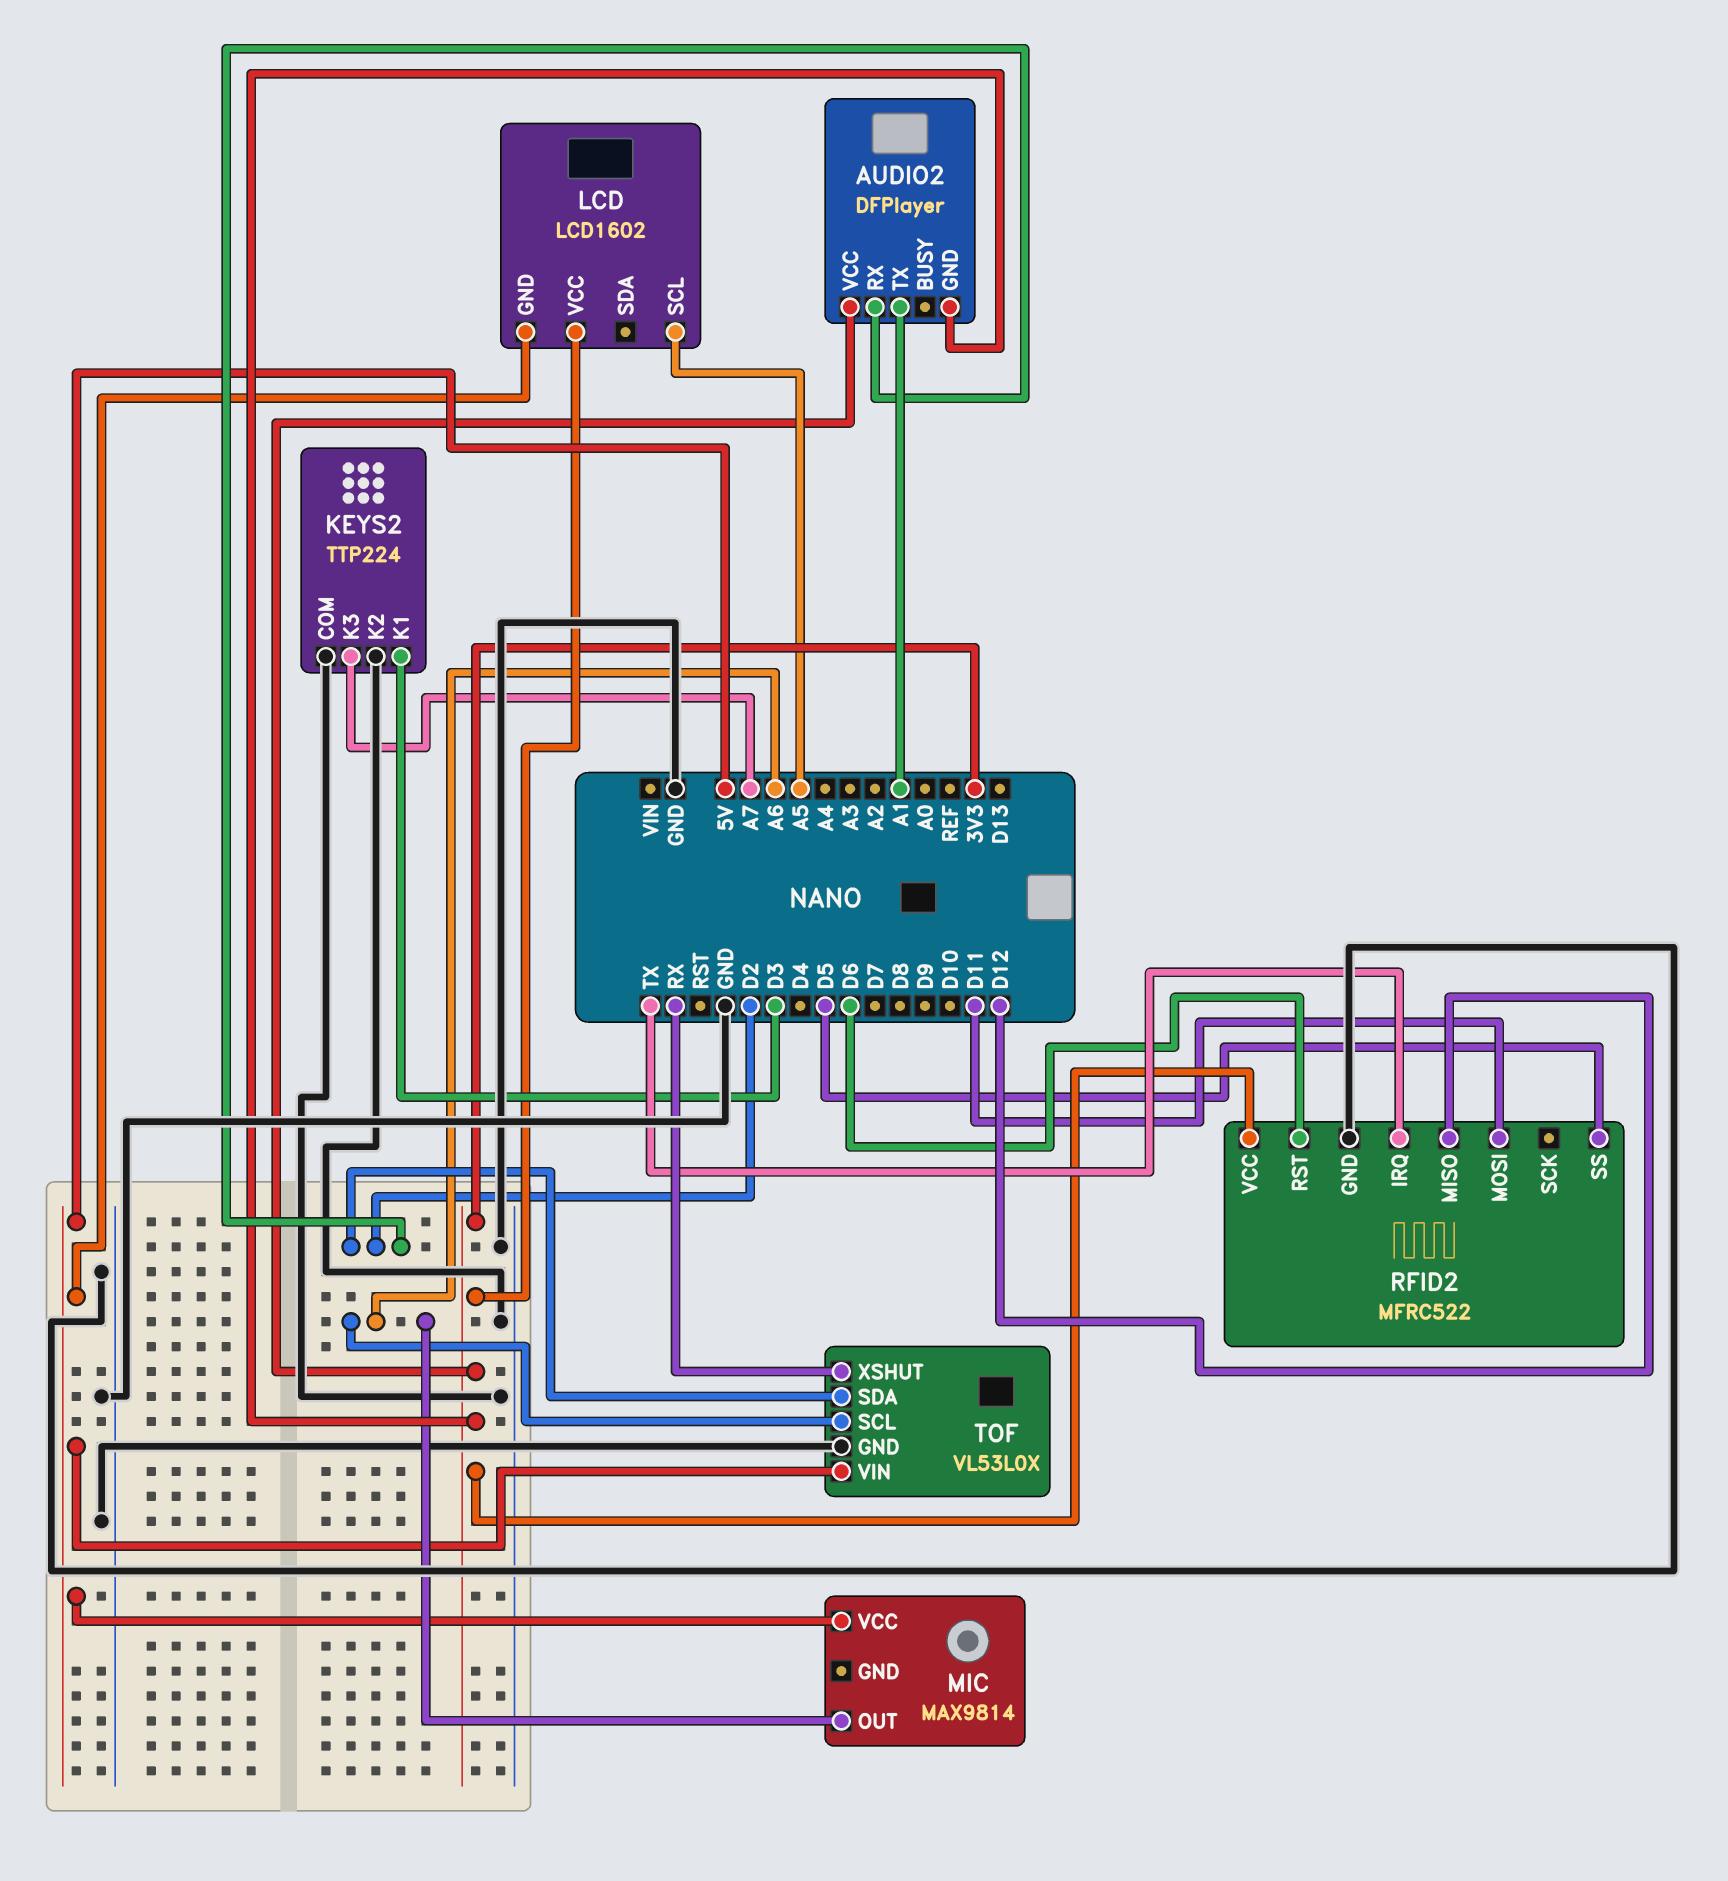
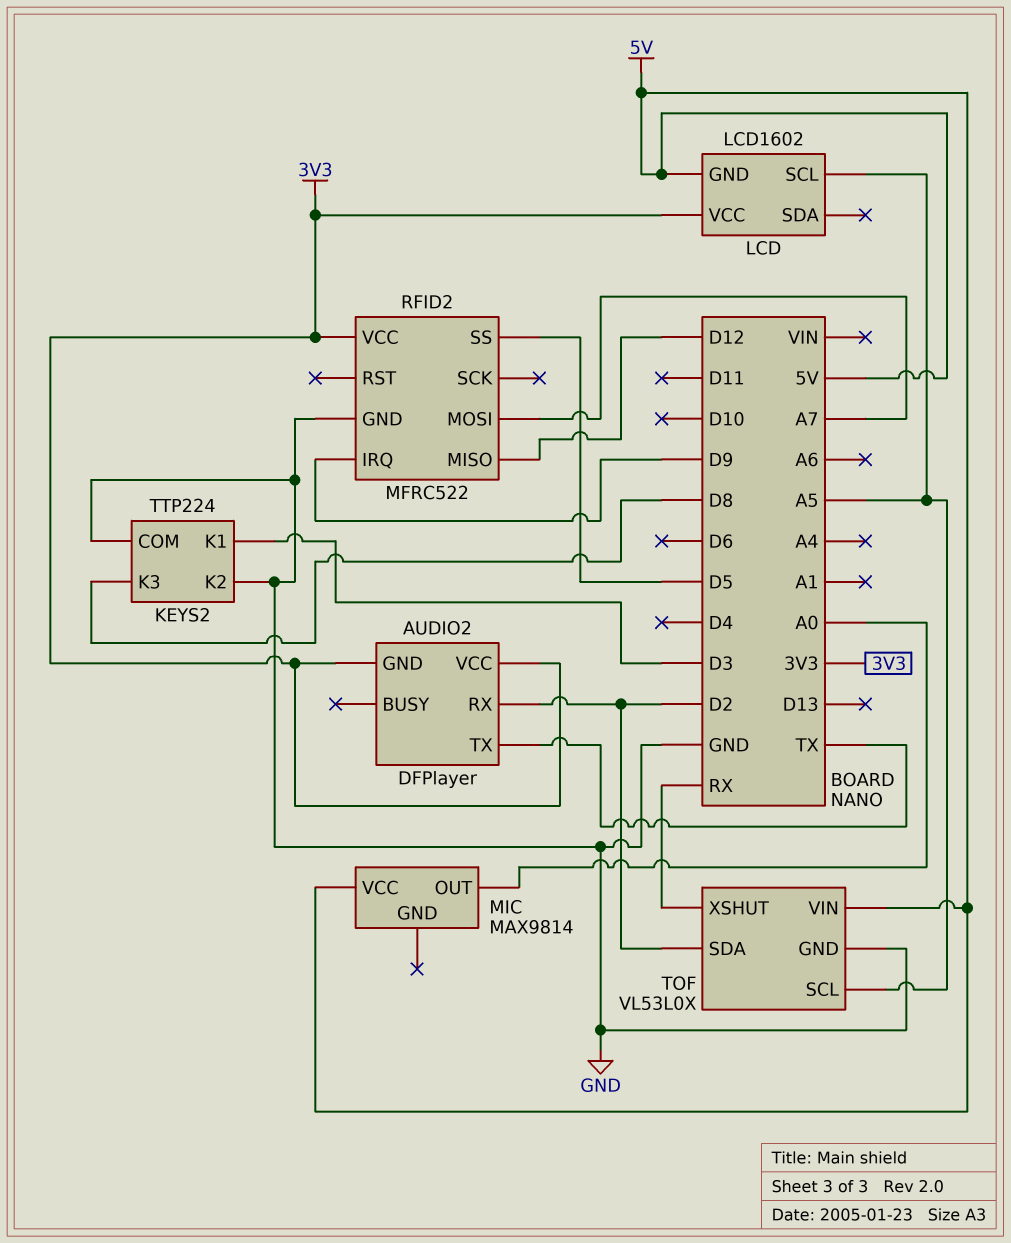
AUDIO2 pin TX: A1 -> TX
KEYS2 pin K3: A7 -> D8
MIC pin OUT: A6 -> A0
RFID2 pin IRQ: TX -> D9
RFID2 pin MOSI: D11 -> A7
RFID2 pin RST: D6 -> none
TOF pin SCL: A6 -> A5

